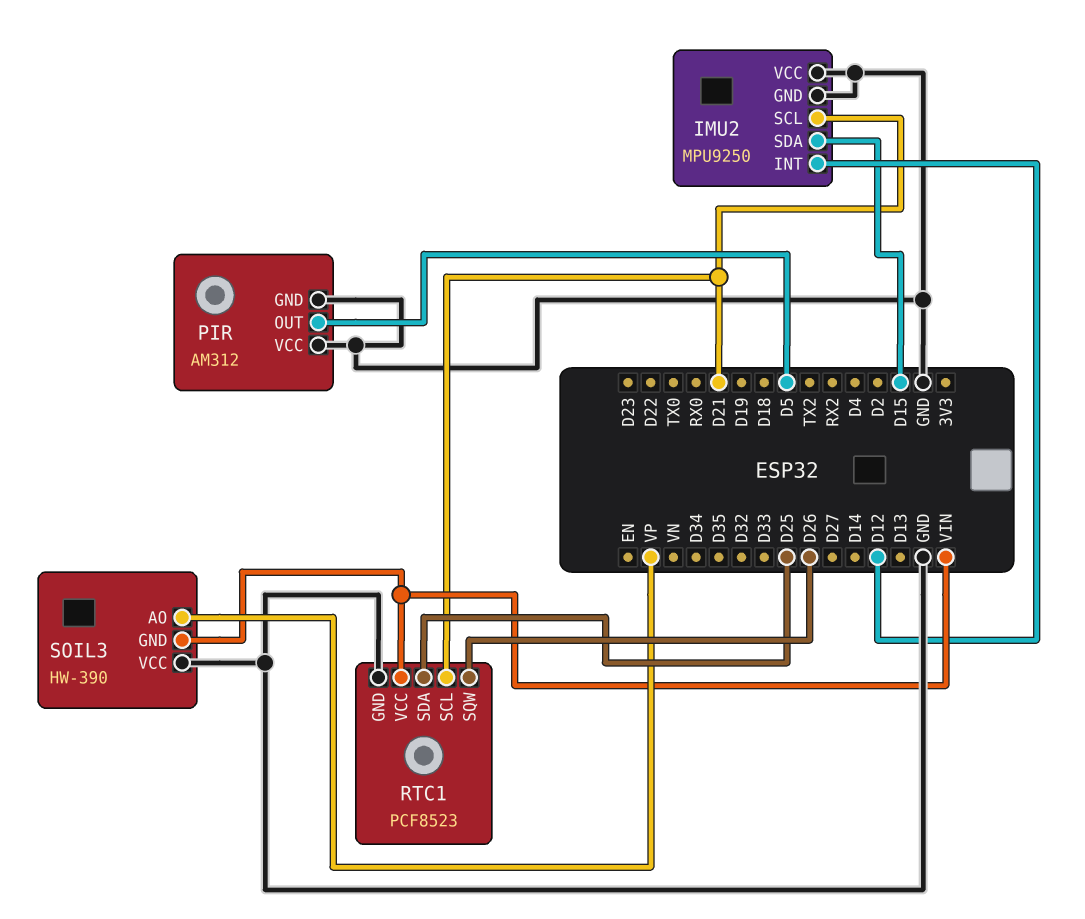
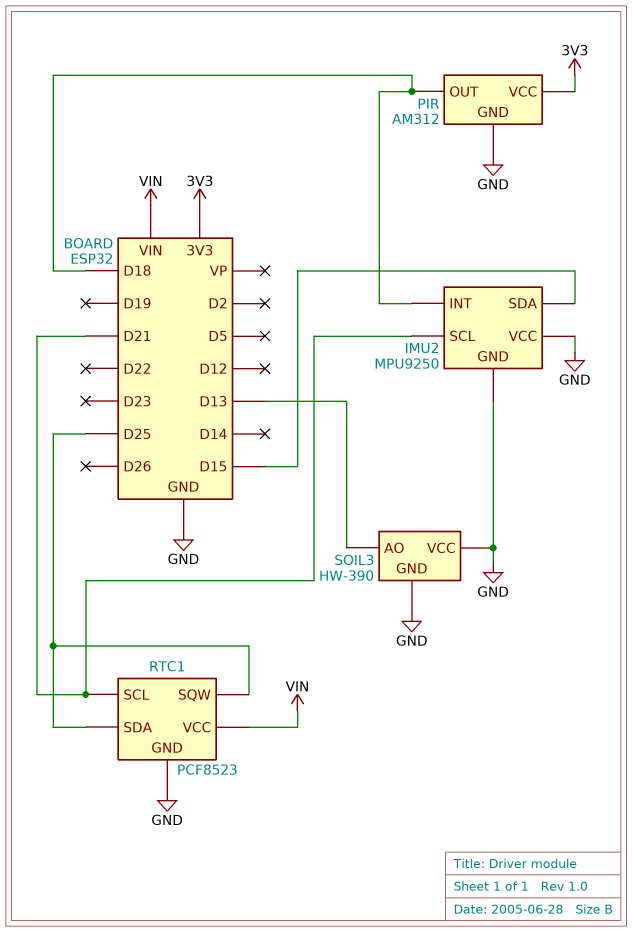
IMU2 pin INT: D12 -> D18
PIR pin OUT: D5 -> D18
PIR pin VCC: GND -> 3V3
RTC1 pin SQW: D26 -> D25
SOIL3 pin AO: VP -> D13
SOIL3 pin GND: VIN -> GND

